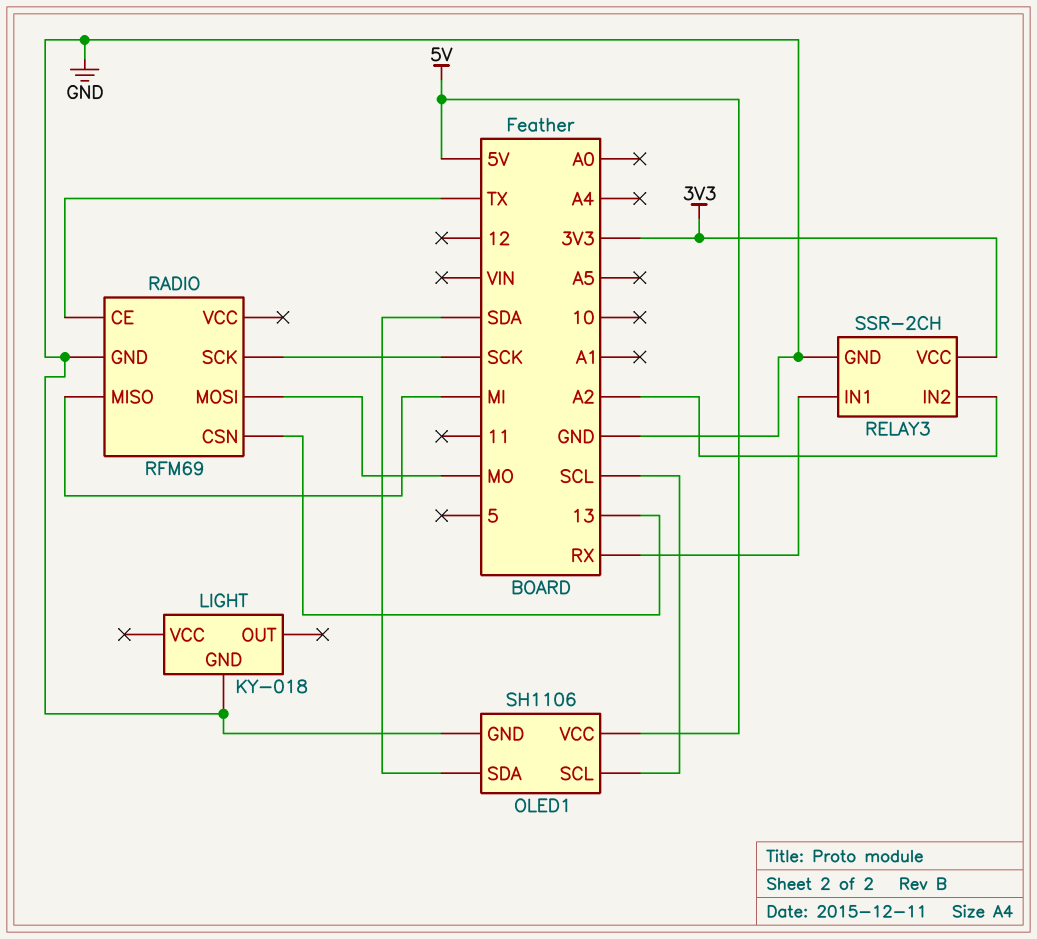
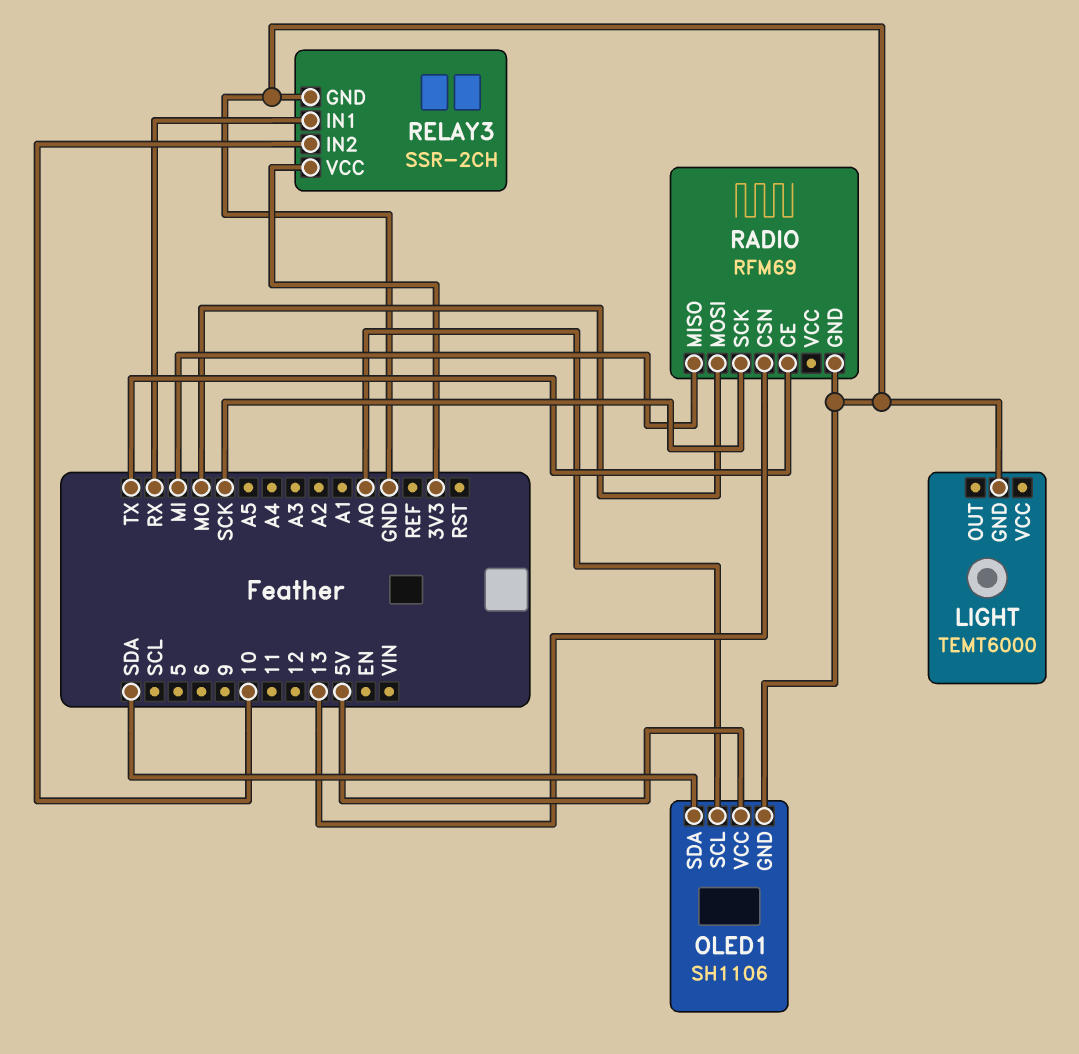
LIGHT: KY-018 -> TEMT6000
OLED1 pin SCL: SCL -> A0
RELAY3 pin IN2: A2 -> 10

